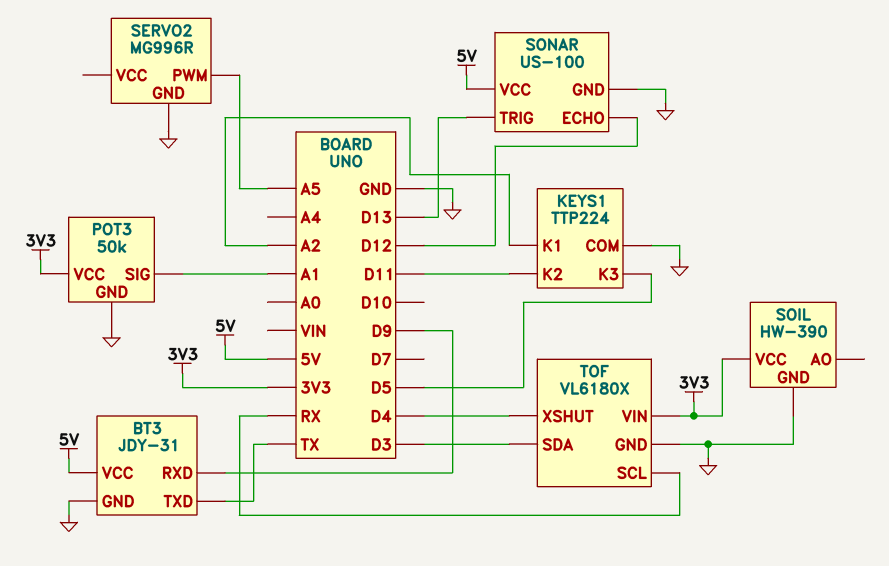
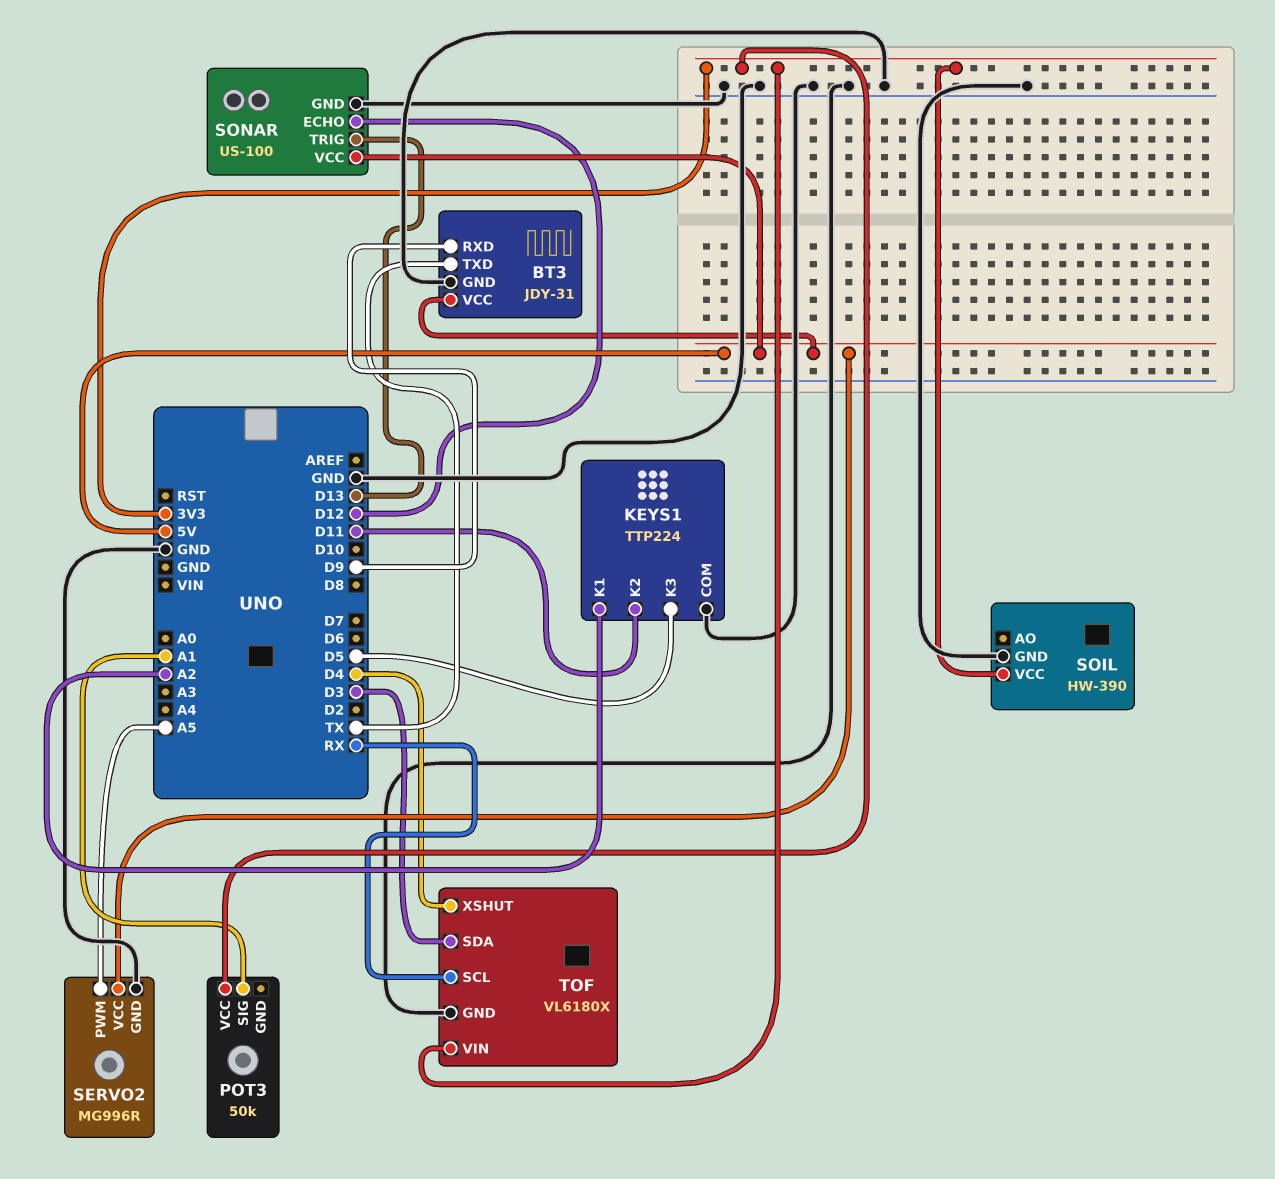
POT3 pin GND: GND -> none
SERVO2 pin VCC: none -> 5V

